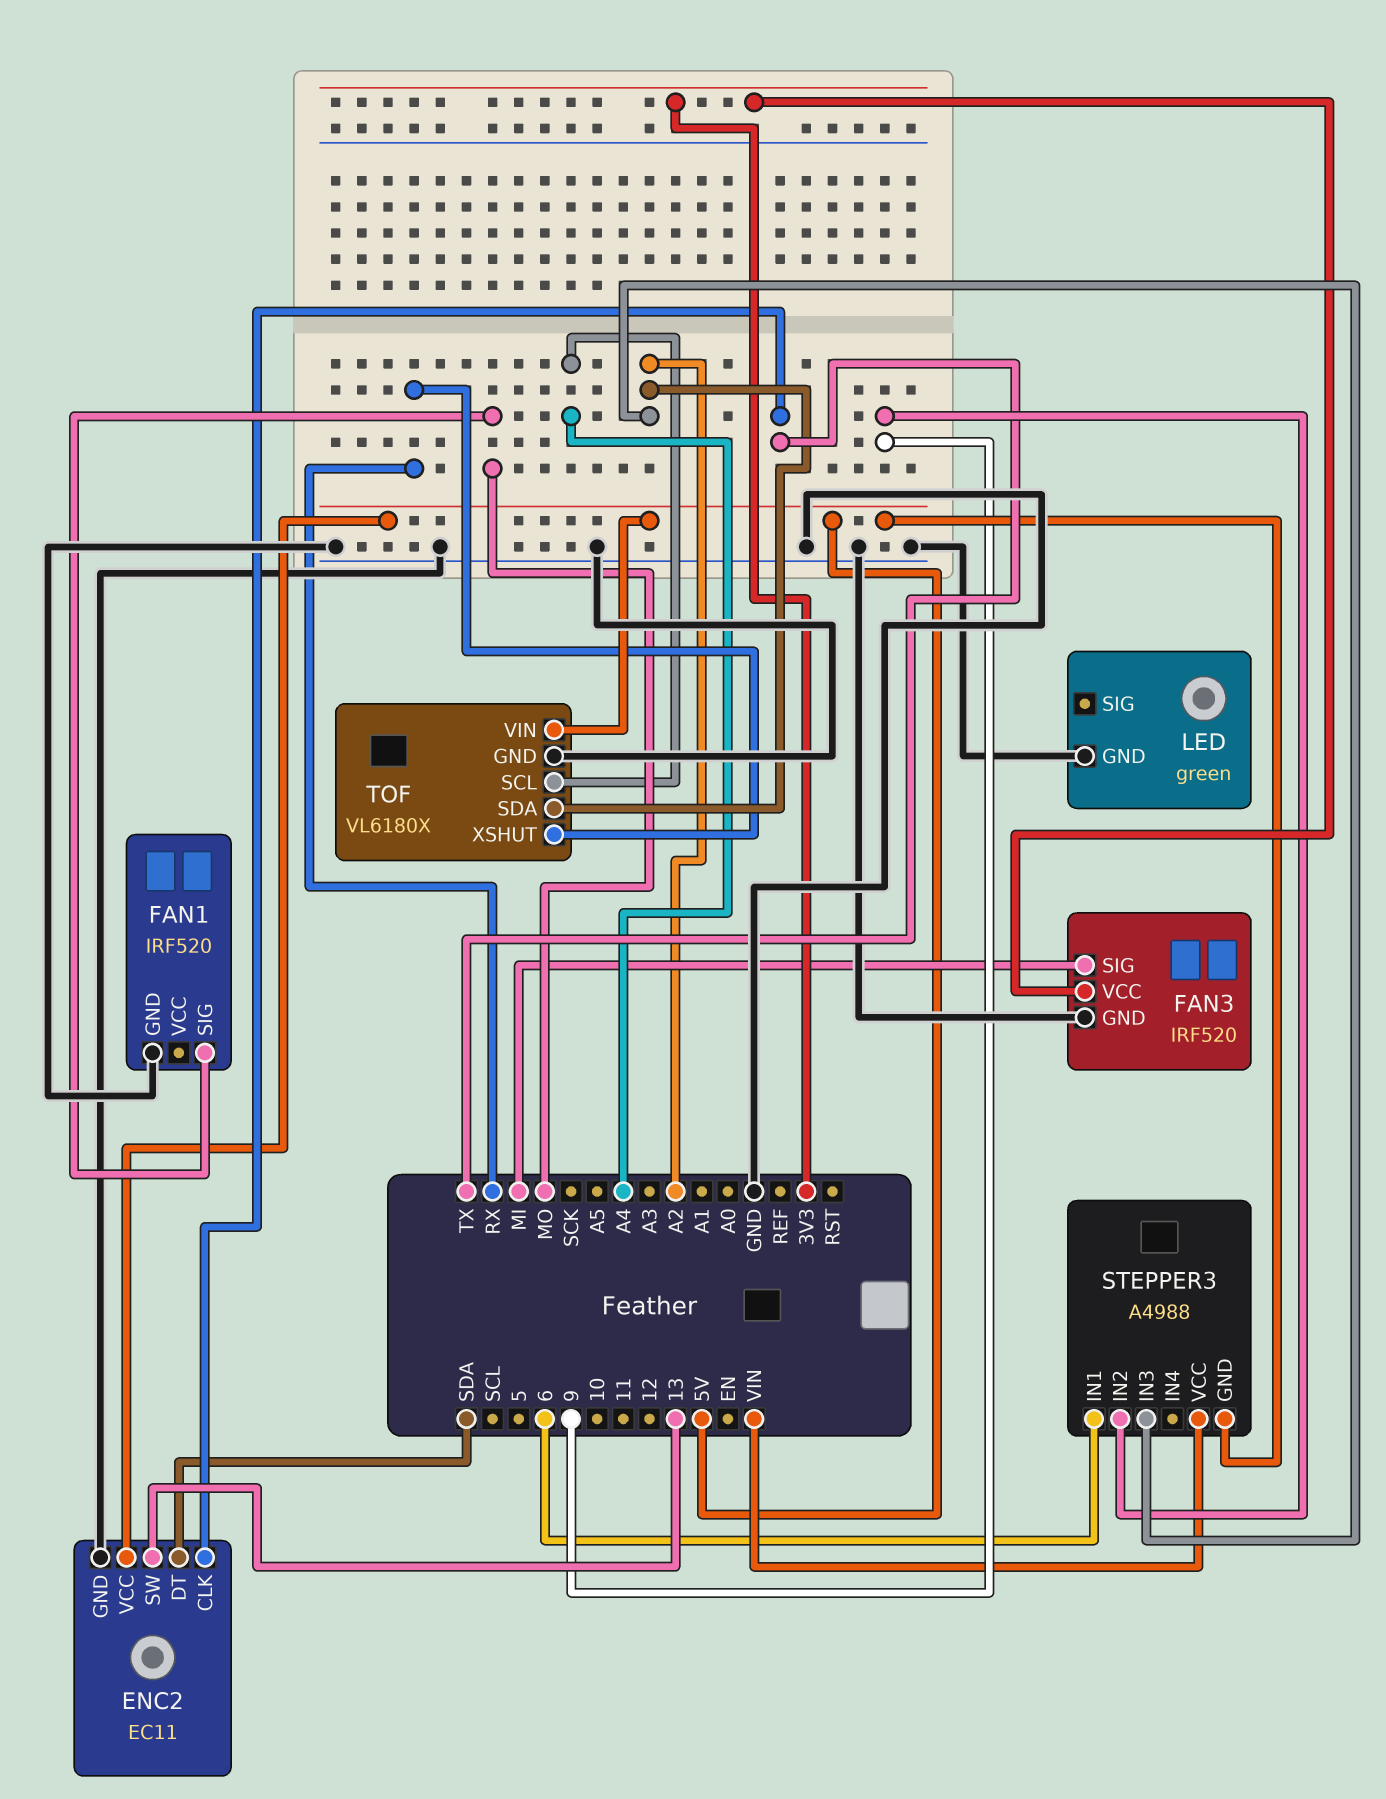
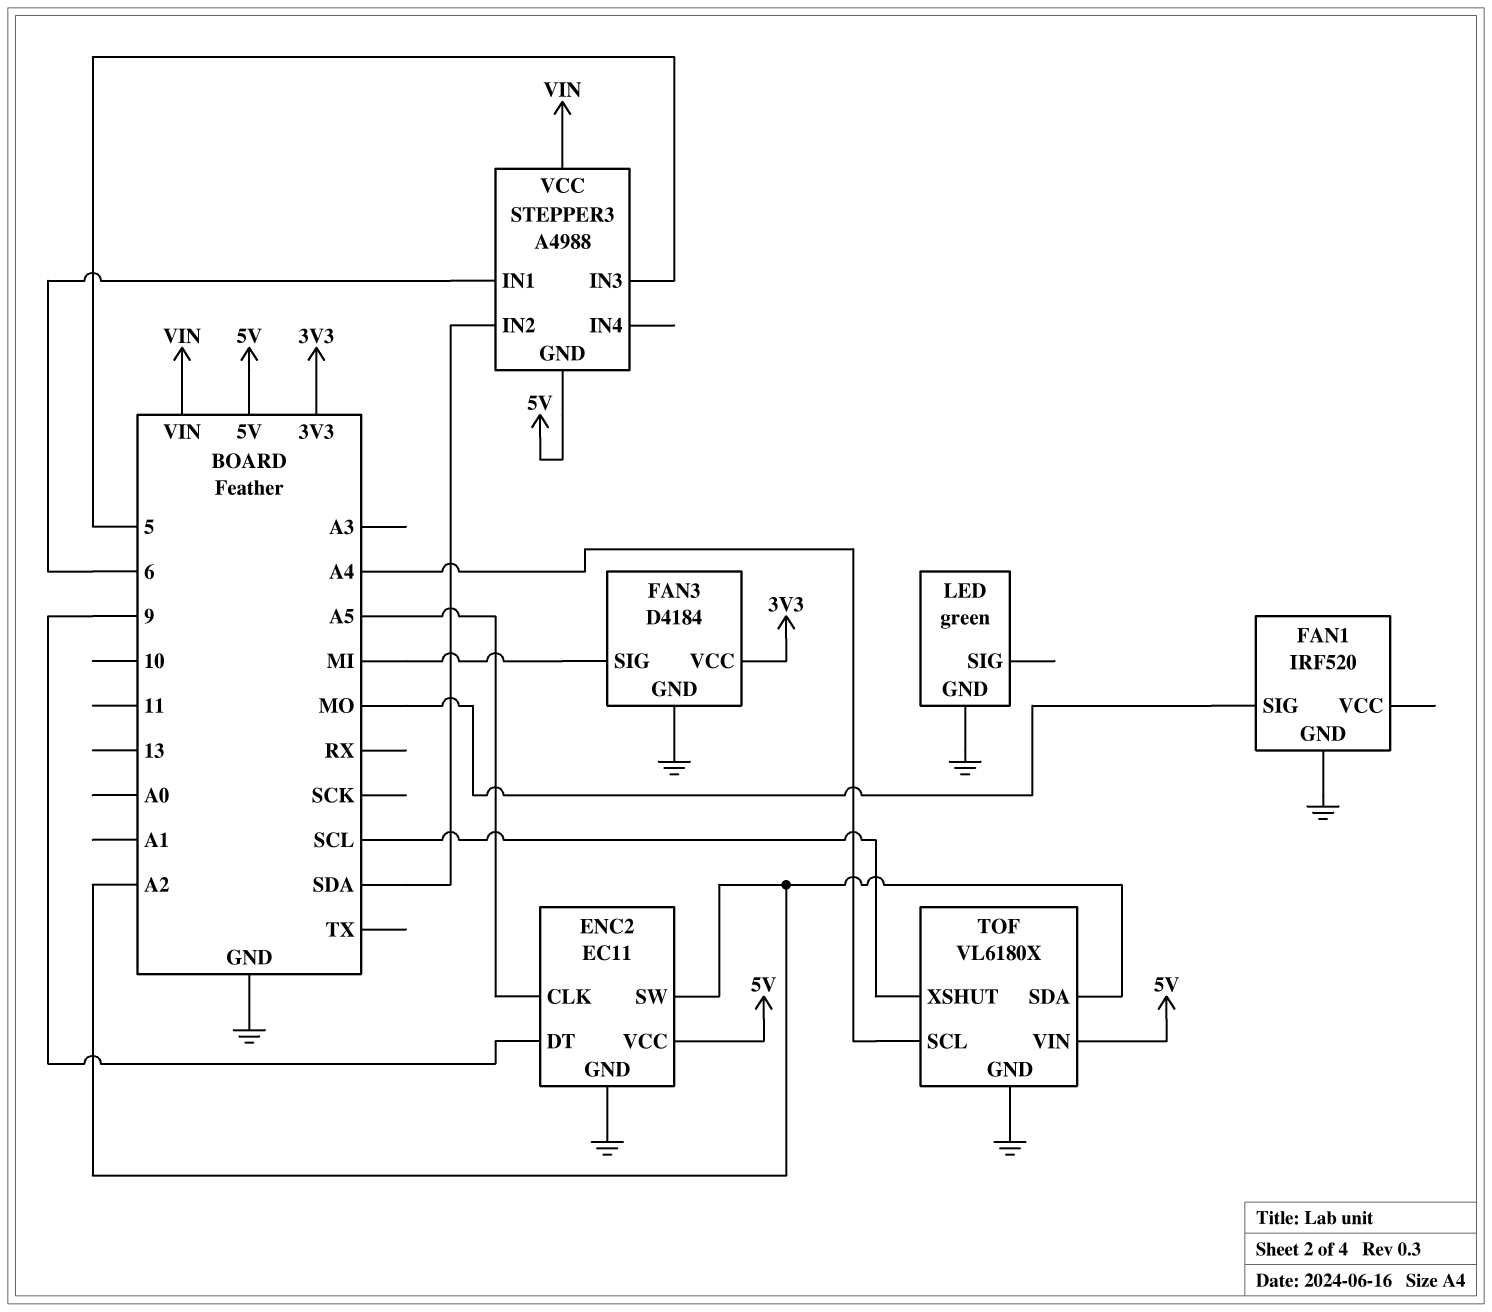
ENC2 pin CLK: TX -> A5
ENC2 pin DT: SDA -> 9
ENC2 pin SW: 13 -> A2
FAN3: IRF520 -> D4184
STEPPER3 pin IN2: 9 -> SDA
STEPPER3 pin IN3: A2 -> 5
TOF pin XSHUT: RX -> SCL

